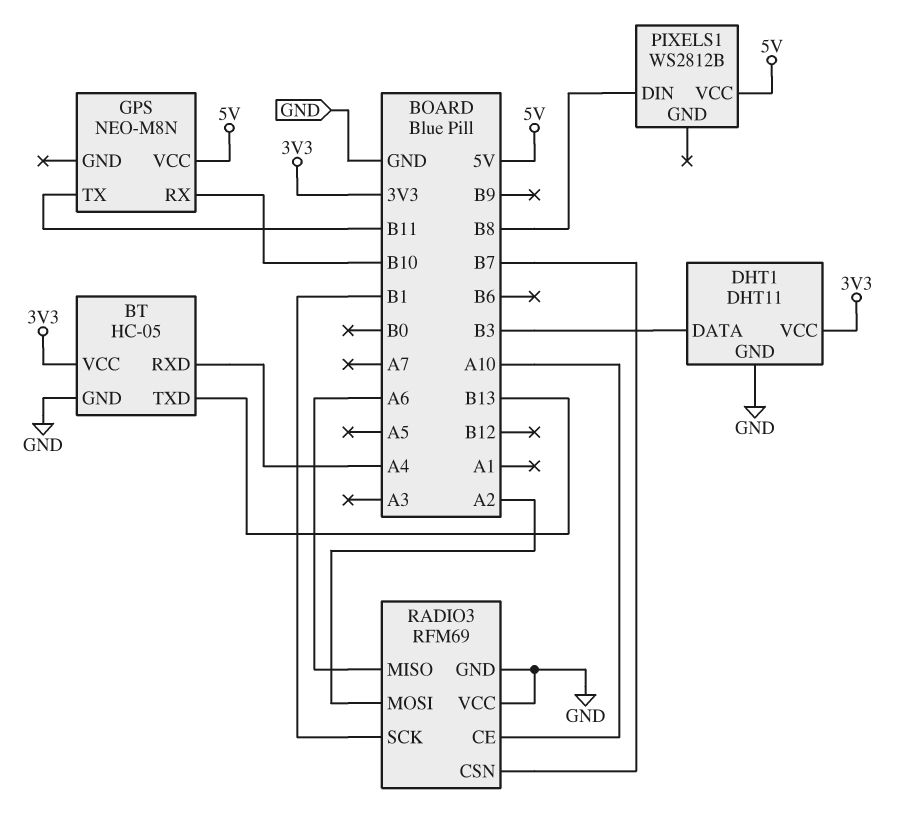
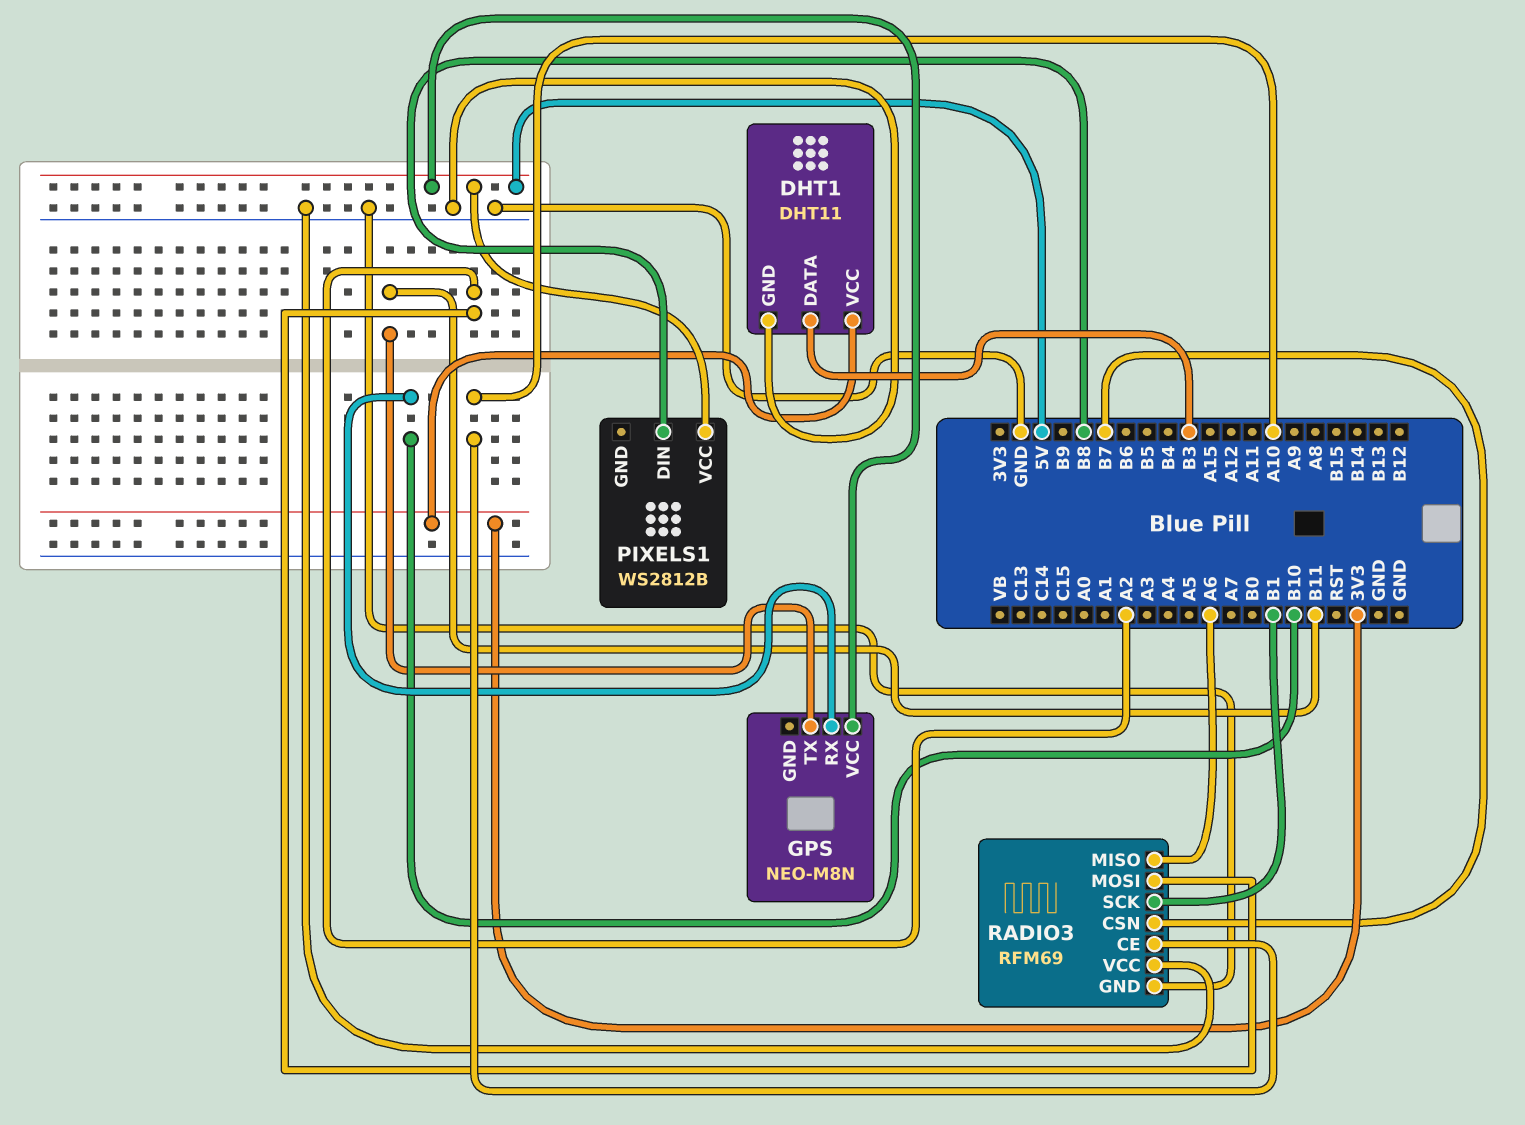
BT: HC-05 -> none
BT pin GND: GND -> none
BT pin RXD: A4 -> none
BT pin TXD: B13 -> none
BT pin VCC: 3V3 -> none

